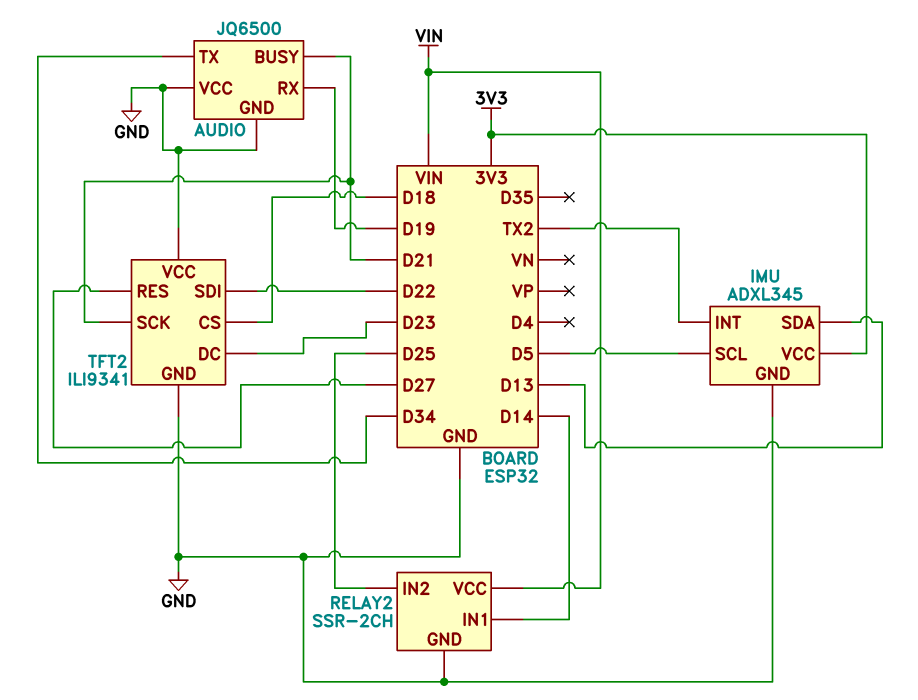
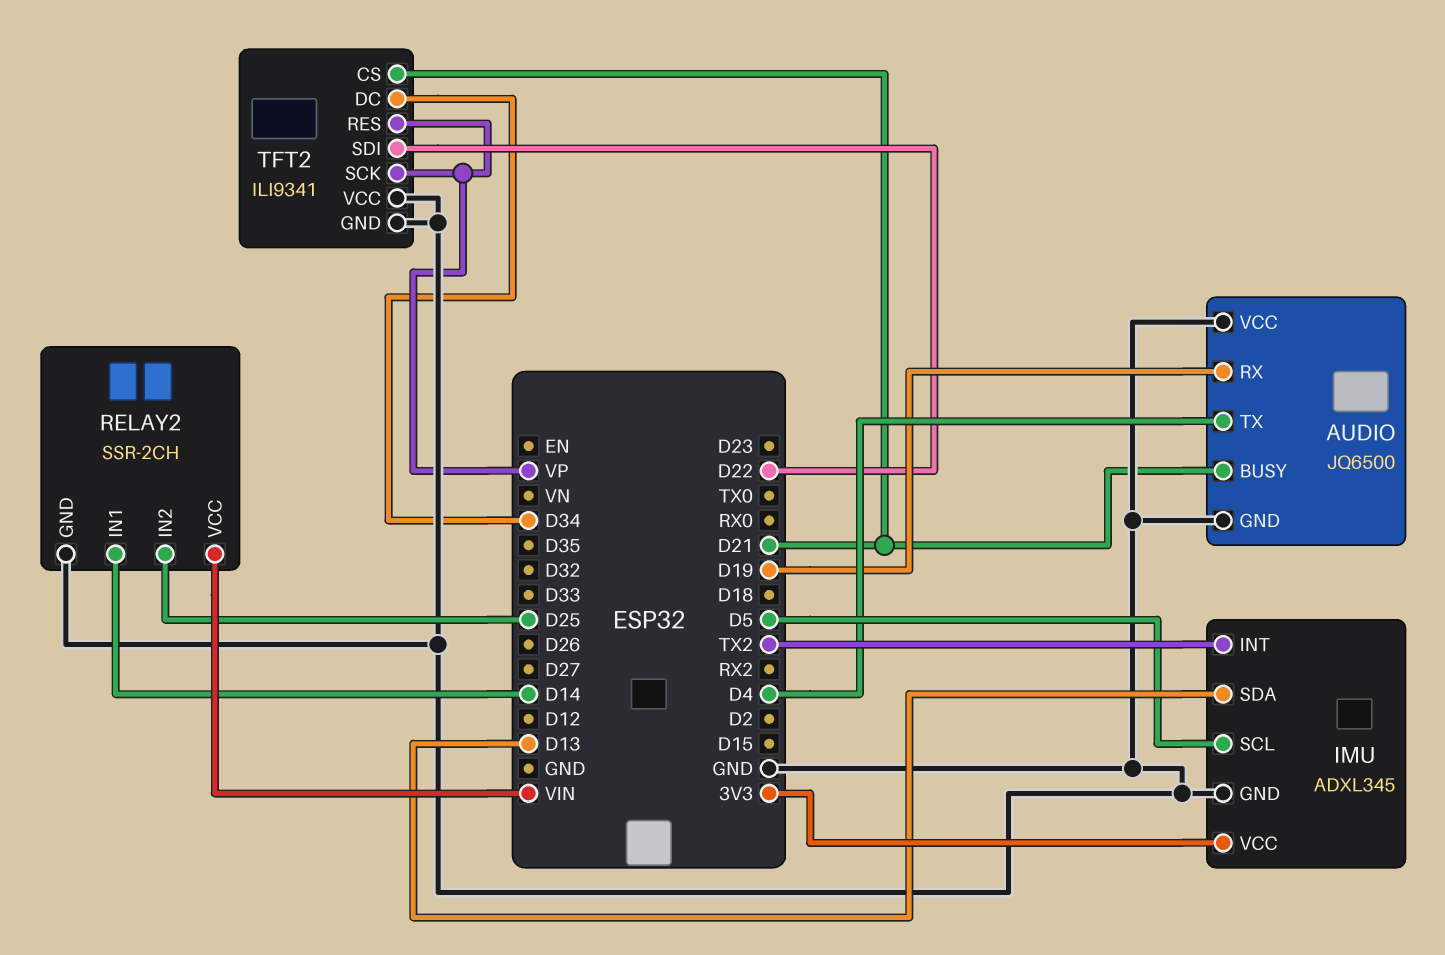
AUDIO pin TX: D34 -> D4
TFT2 pin CS: D18 -> D21
TFT2 pin DC: D23 -> D34
TFT2 pin RES: D27 -> VP
TFT2 pin SCK: D21 -> VP

